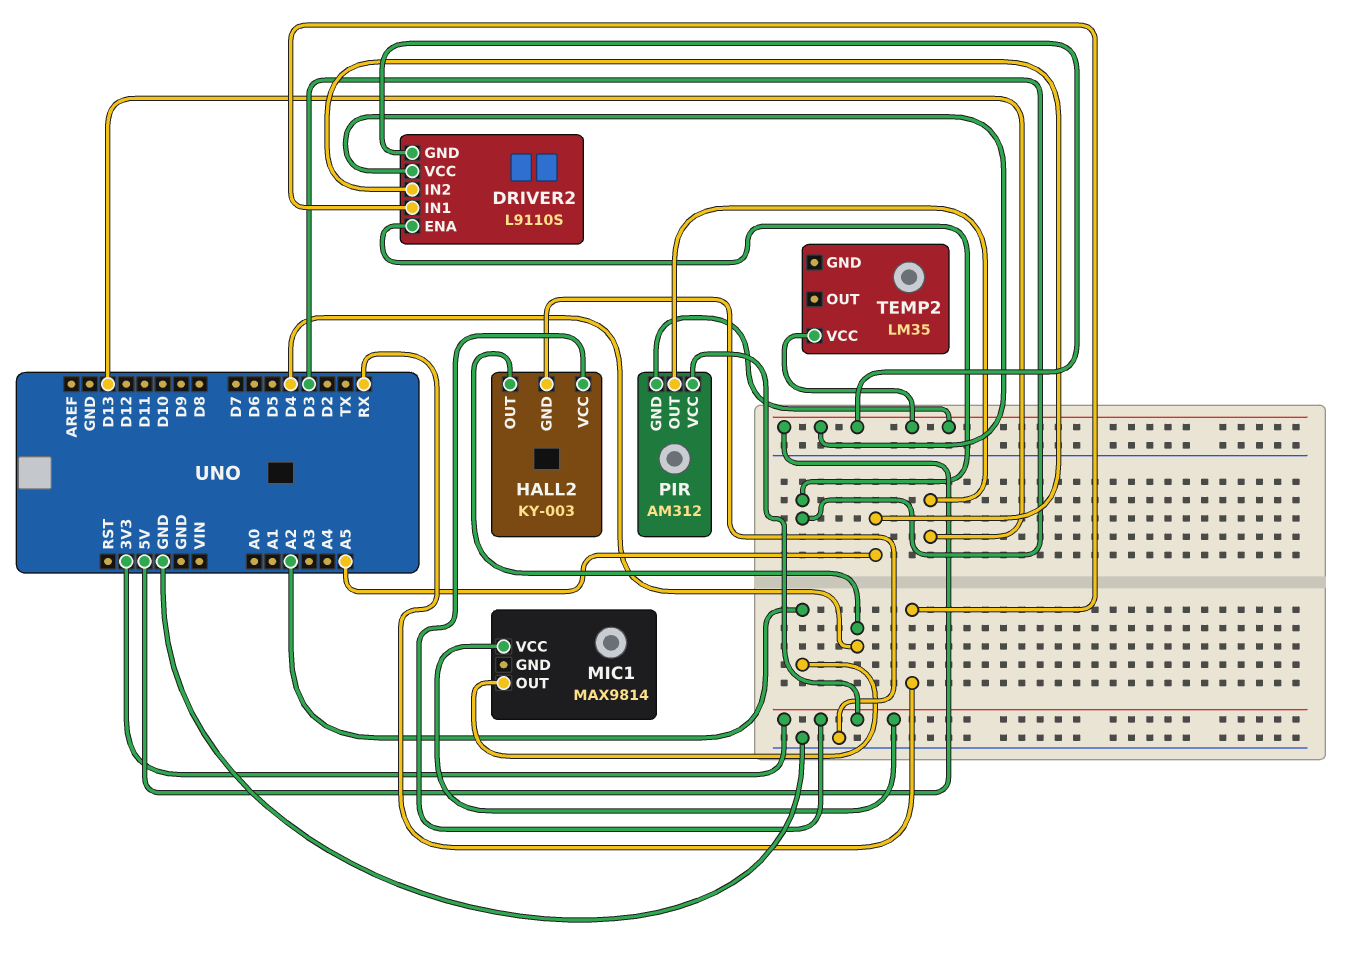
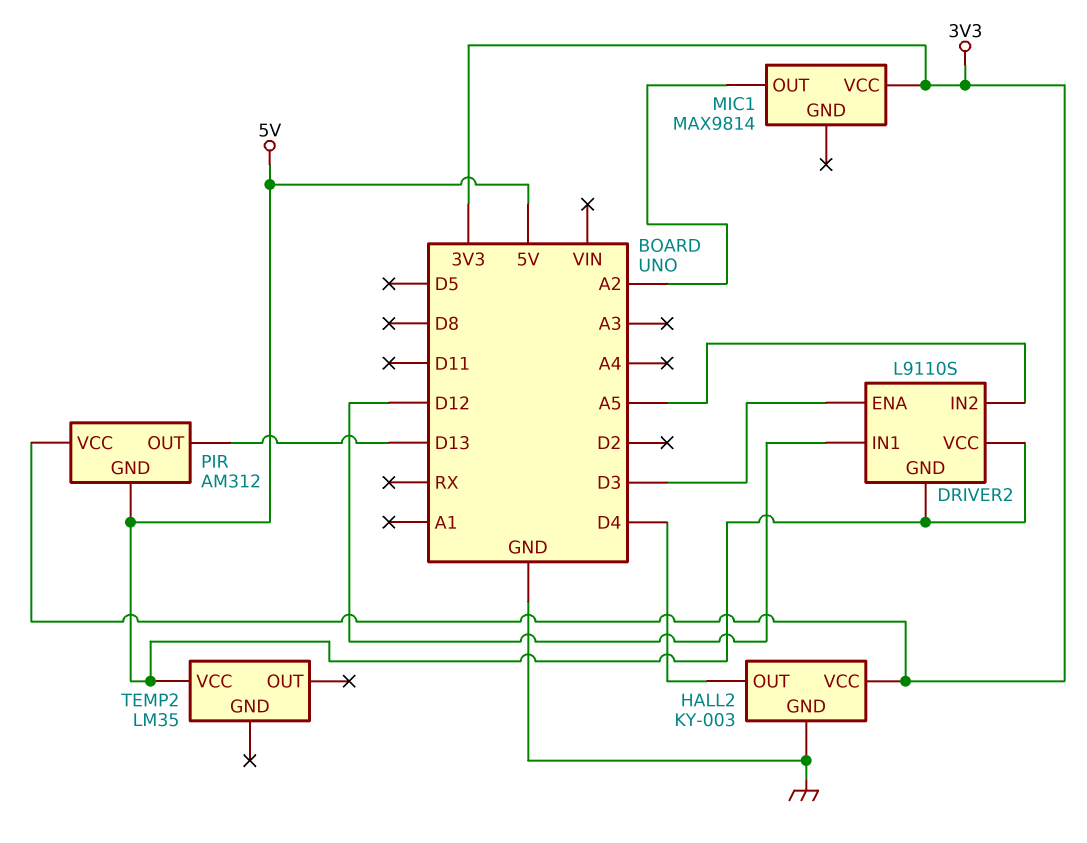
DRIVER2 pin IN1: RX -> D12

